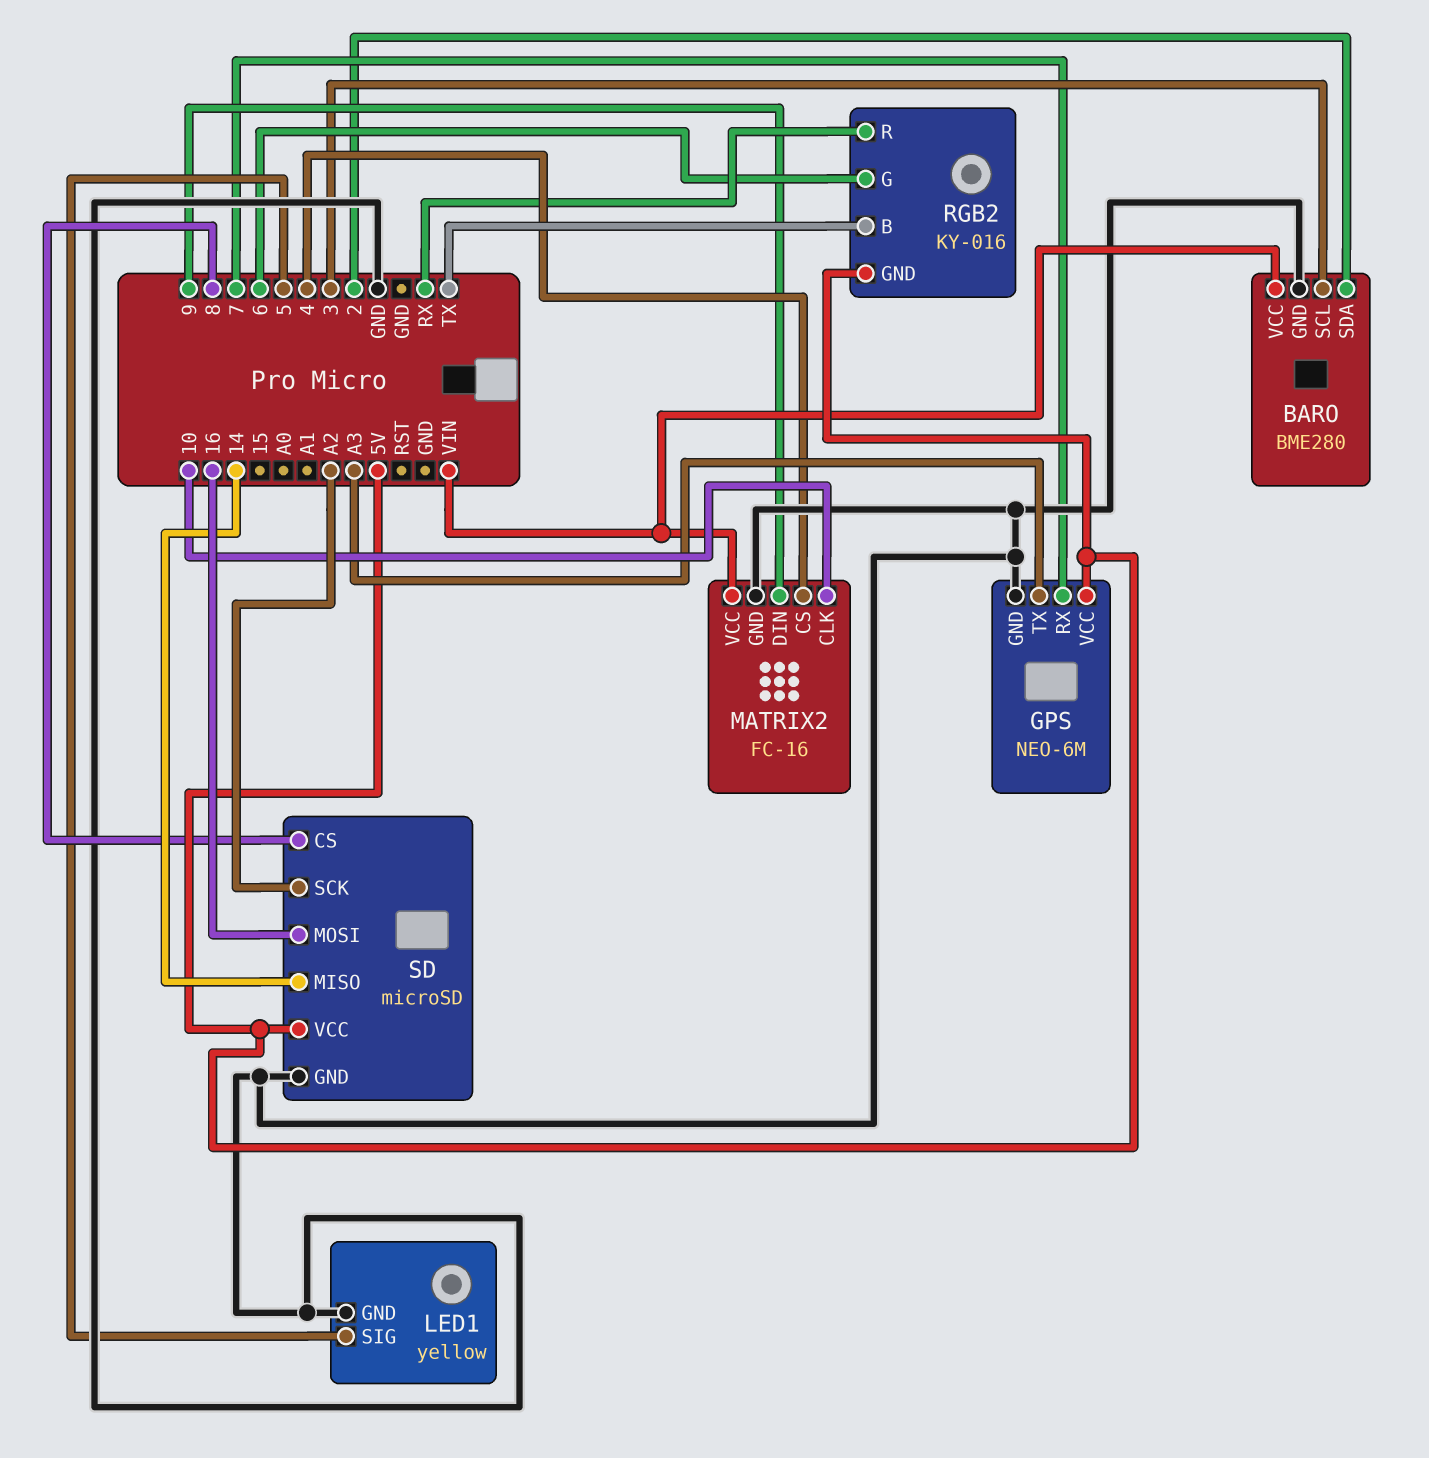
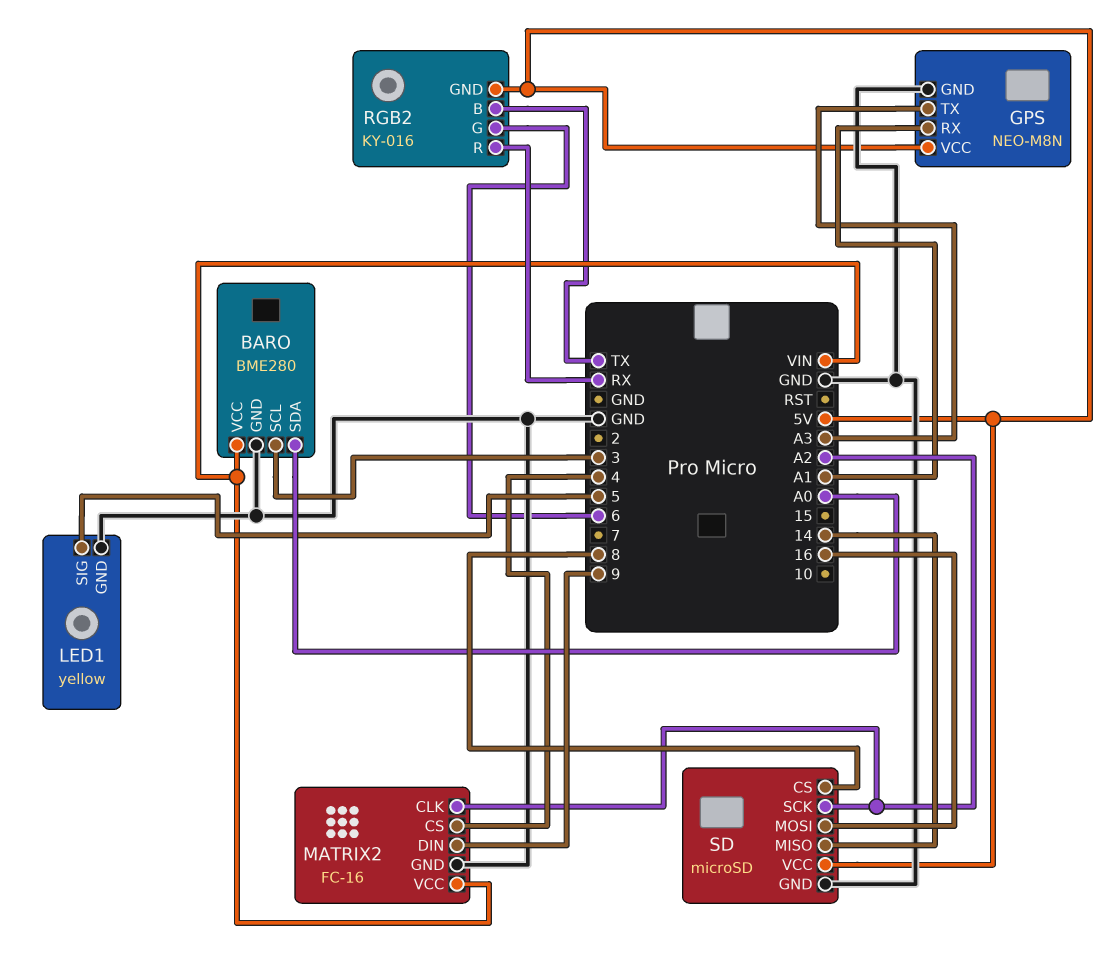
BARO pin SDA: 2 -> A0
GPS: NEO-6M -> NEO-M8N
GPS pin RX: 7 -> A1
MATRIX2 pin CLK: 10 -> A2

